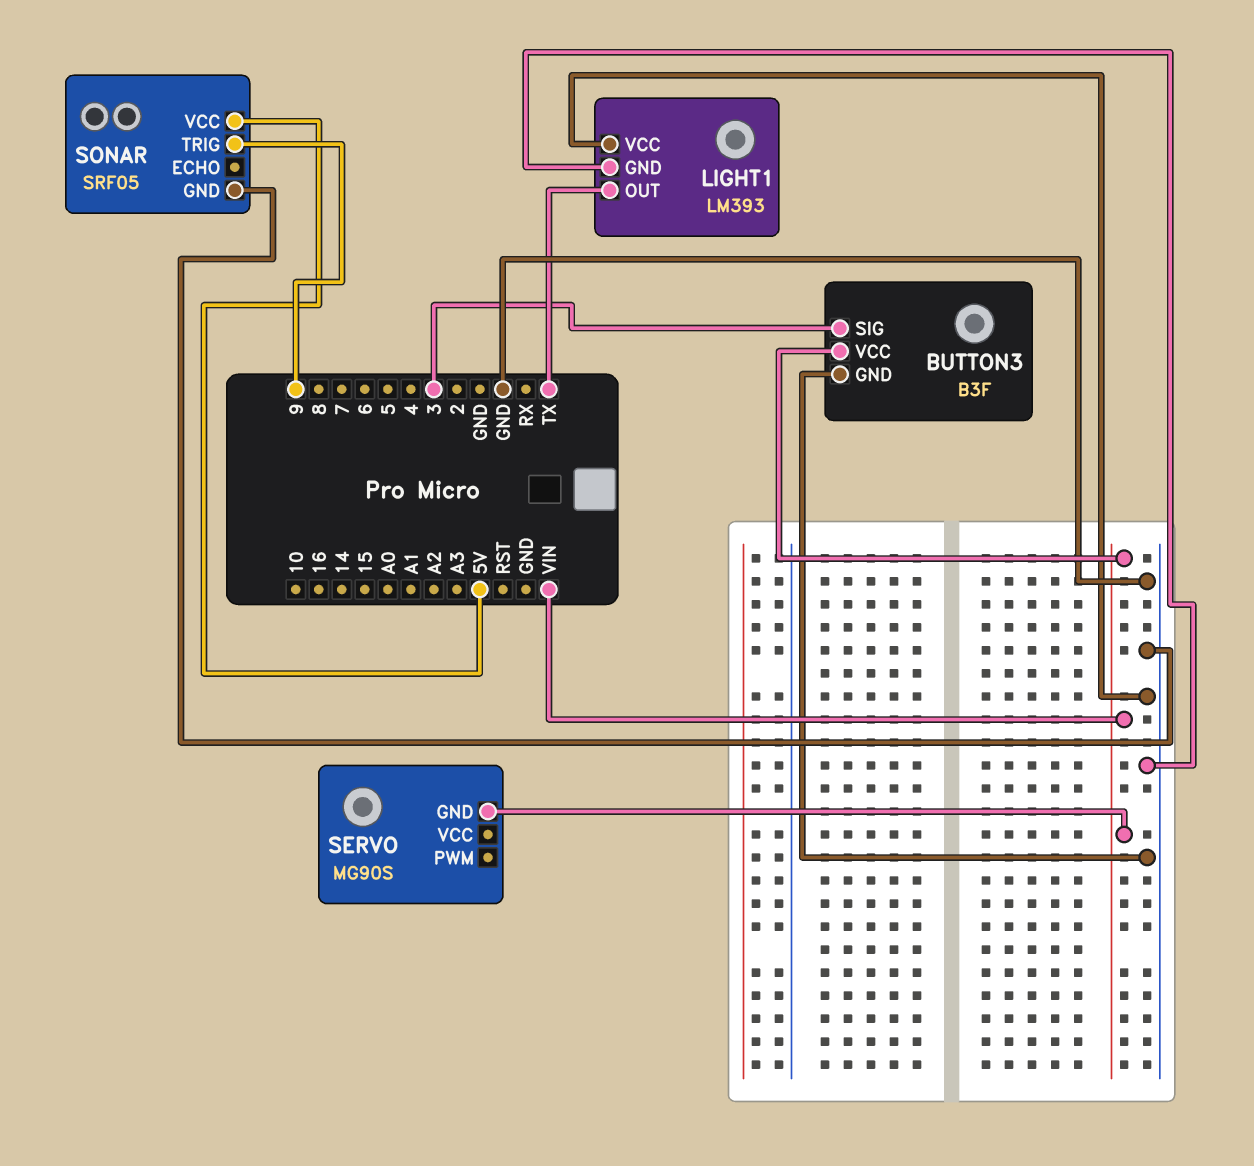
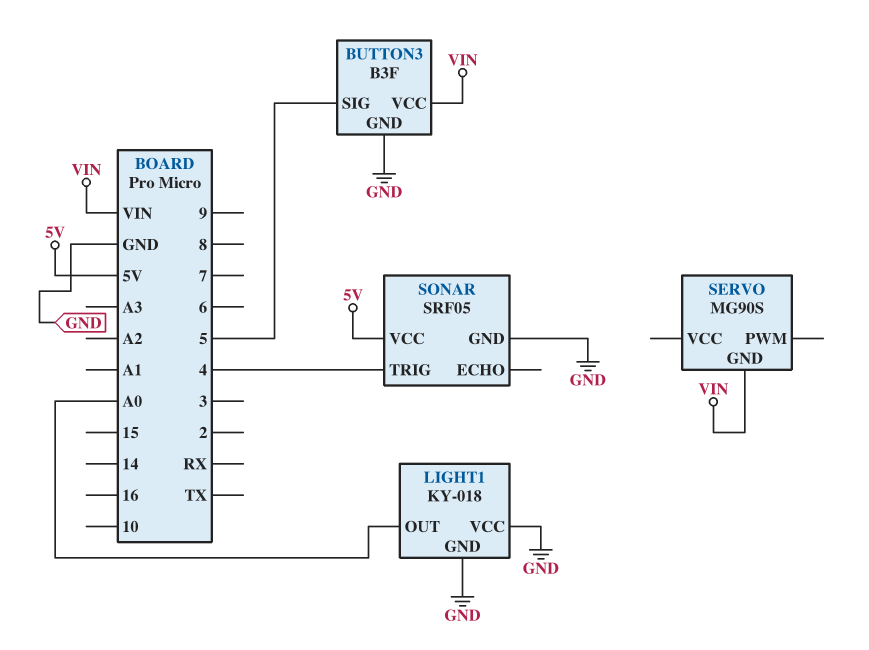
BUTTON3 pin SIG: 3 -> 5
LIGHT1: LM393 -> KY-018
LIGHT1 pin OUT: TX -> A0
SONAR pin TRIG: 9 -> 4

